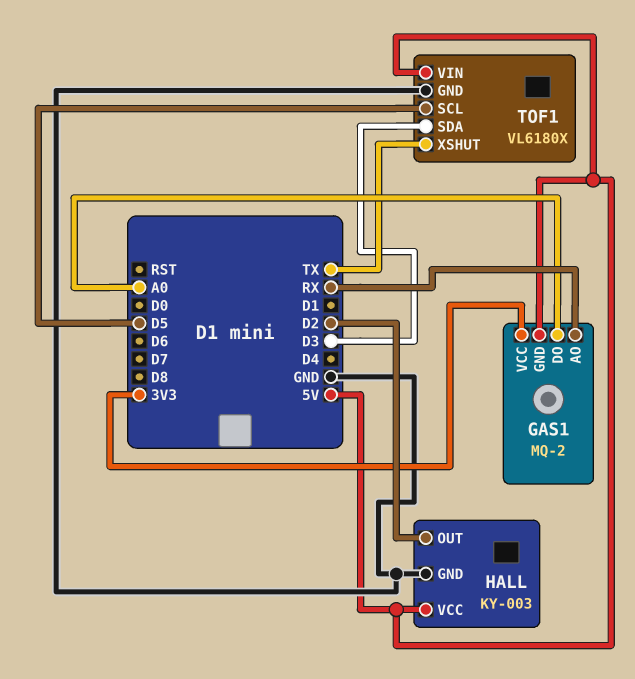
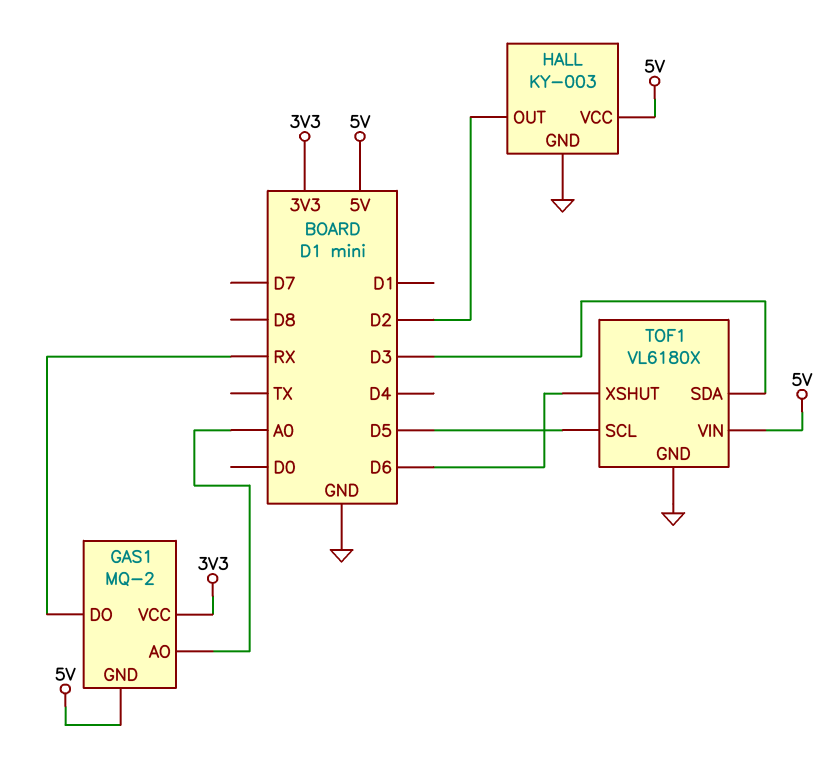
GAS1 pin AO: RX -> A0
GAS1 pin DO: A0 -> RX
TOF1 pin XSHUT: TX -> D6

